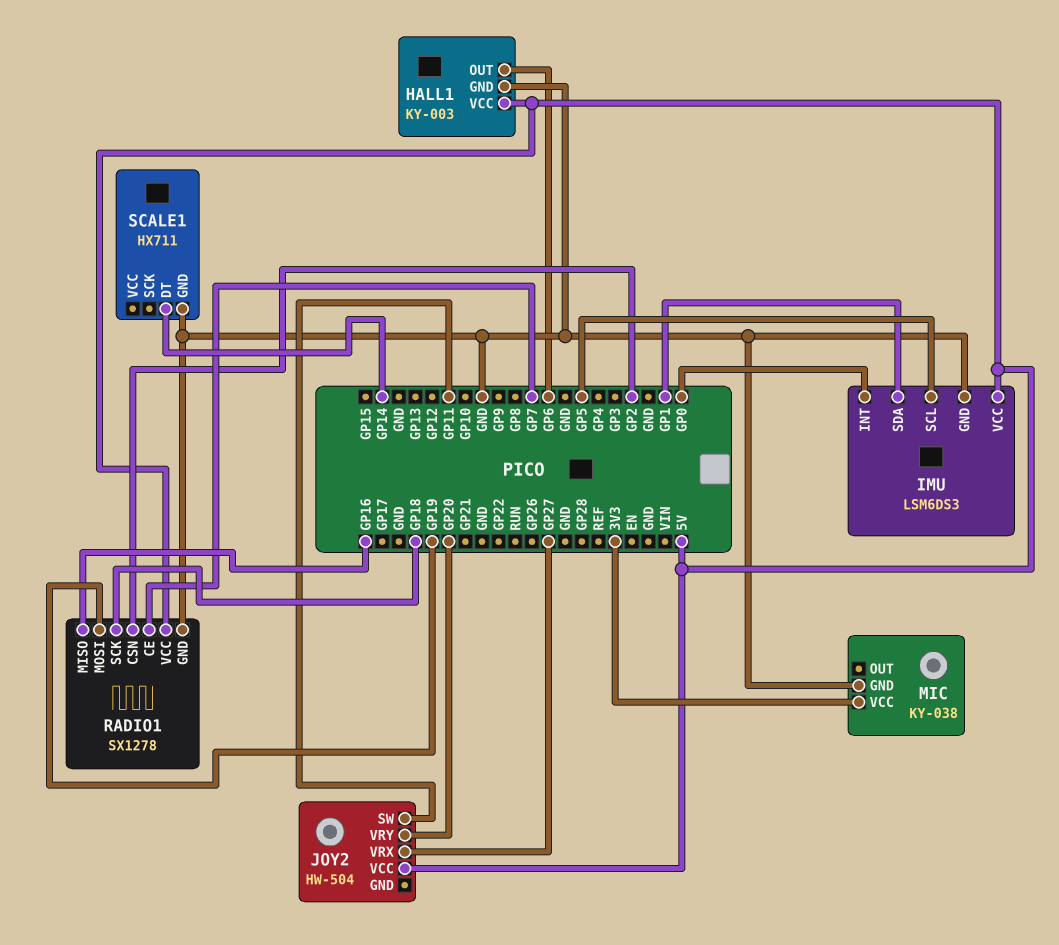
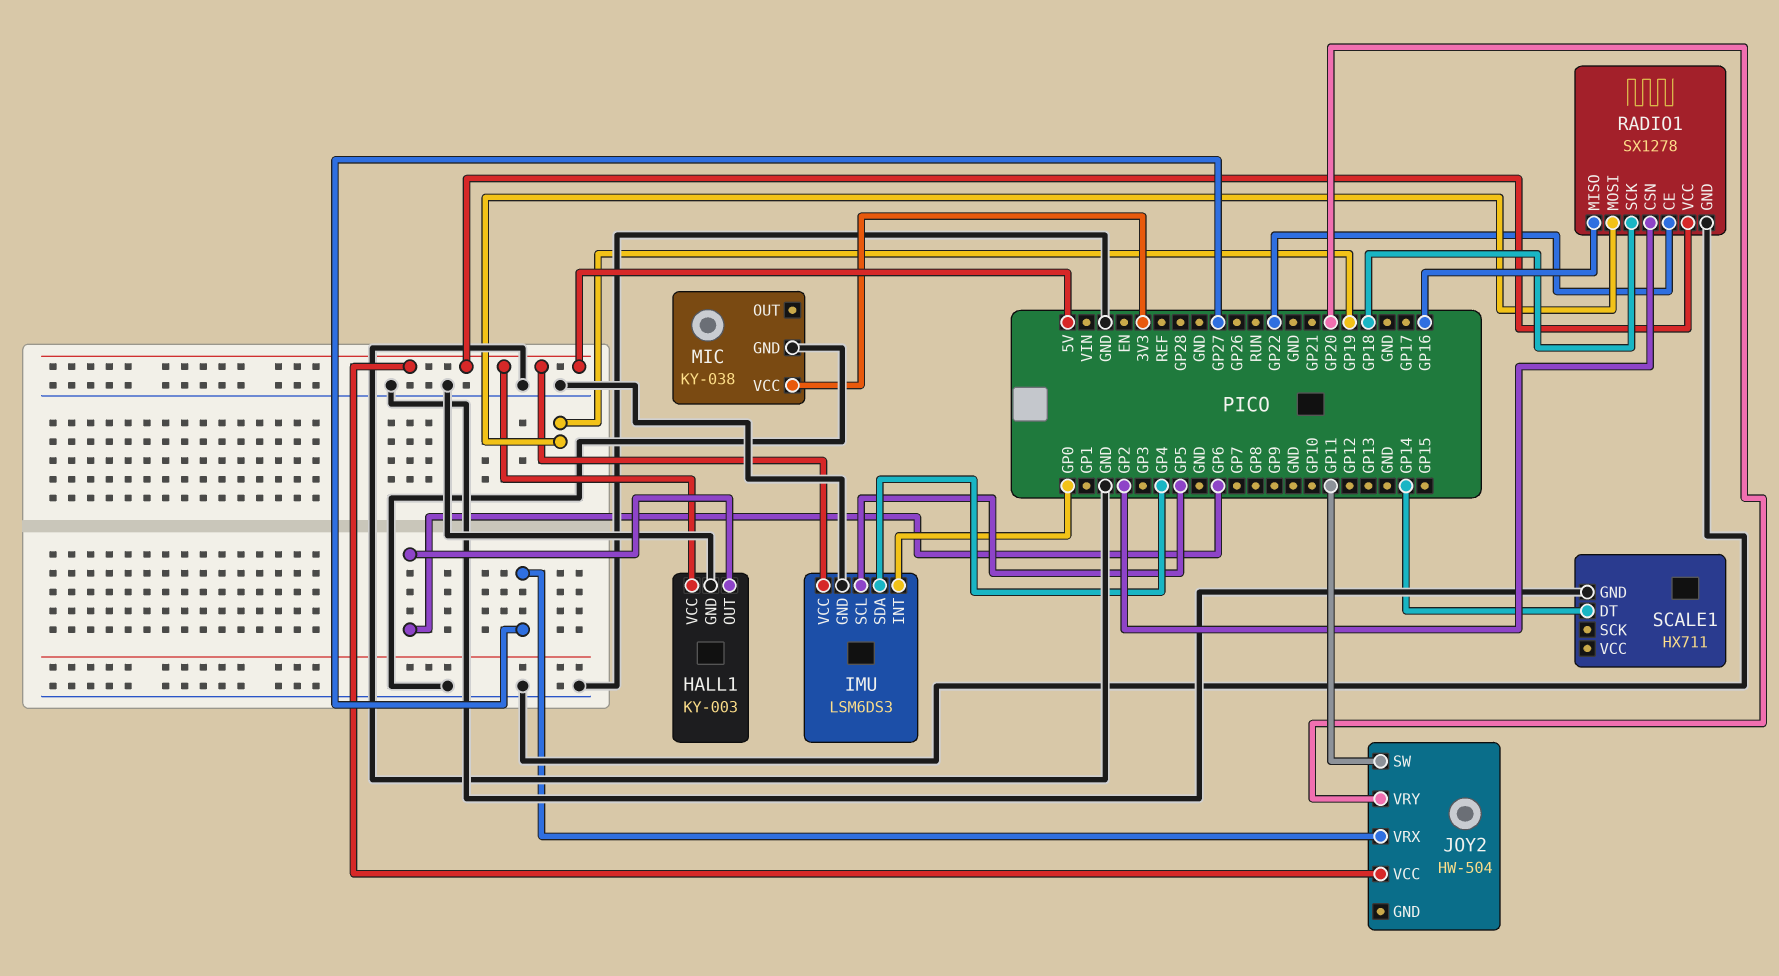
IMU pin SDA: GP1 -> GP4
RADIO1 pin CE: GP7 -> GP22

